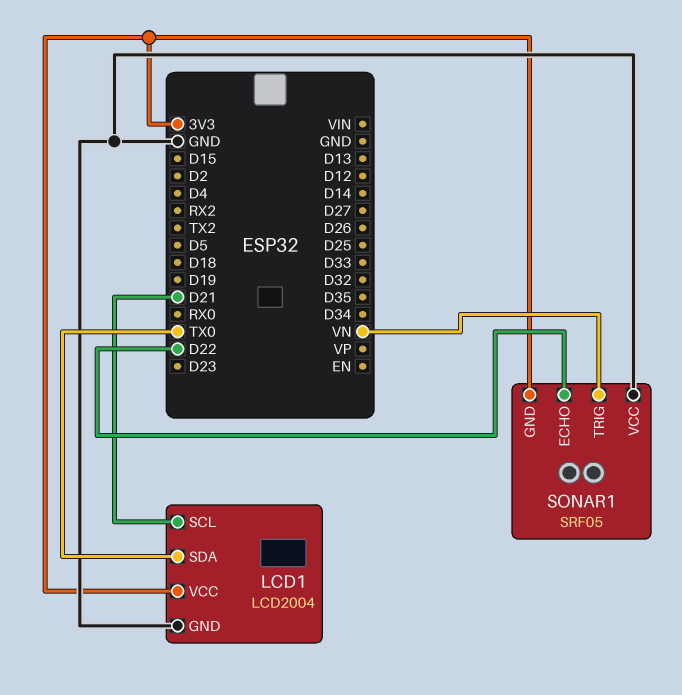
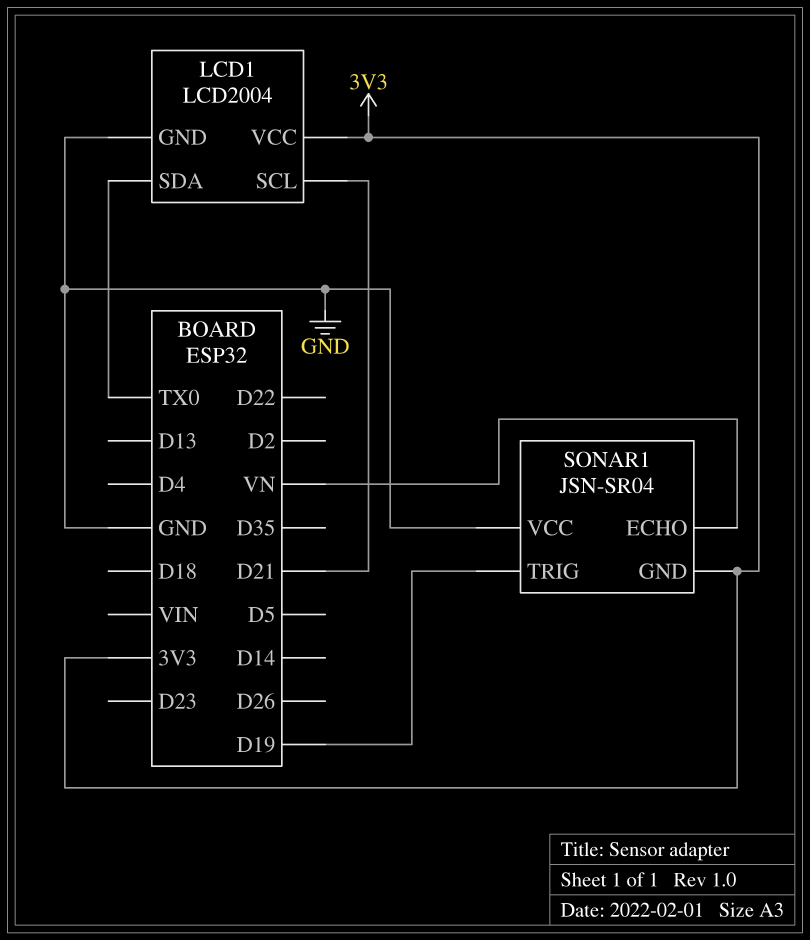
SONAR1: SRF05 -> JSN-SR04
SONAR1 pin ECHO: D22 -> VN
SONAR1 pin TRIG: VN -> D19

